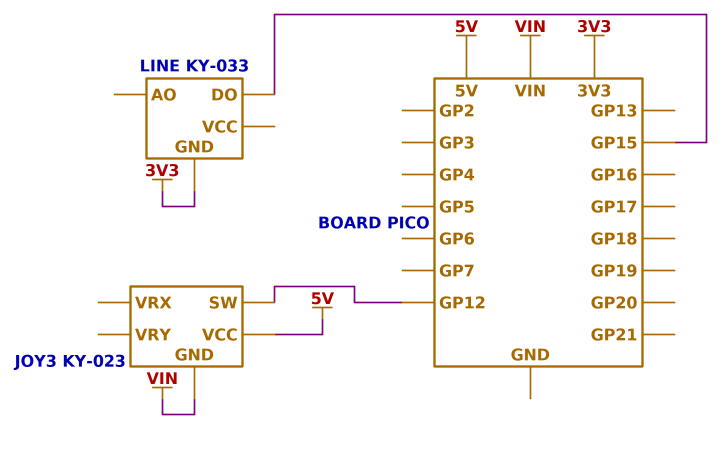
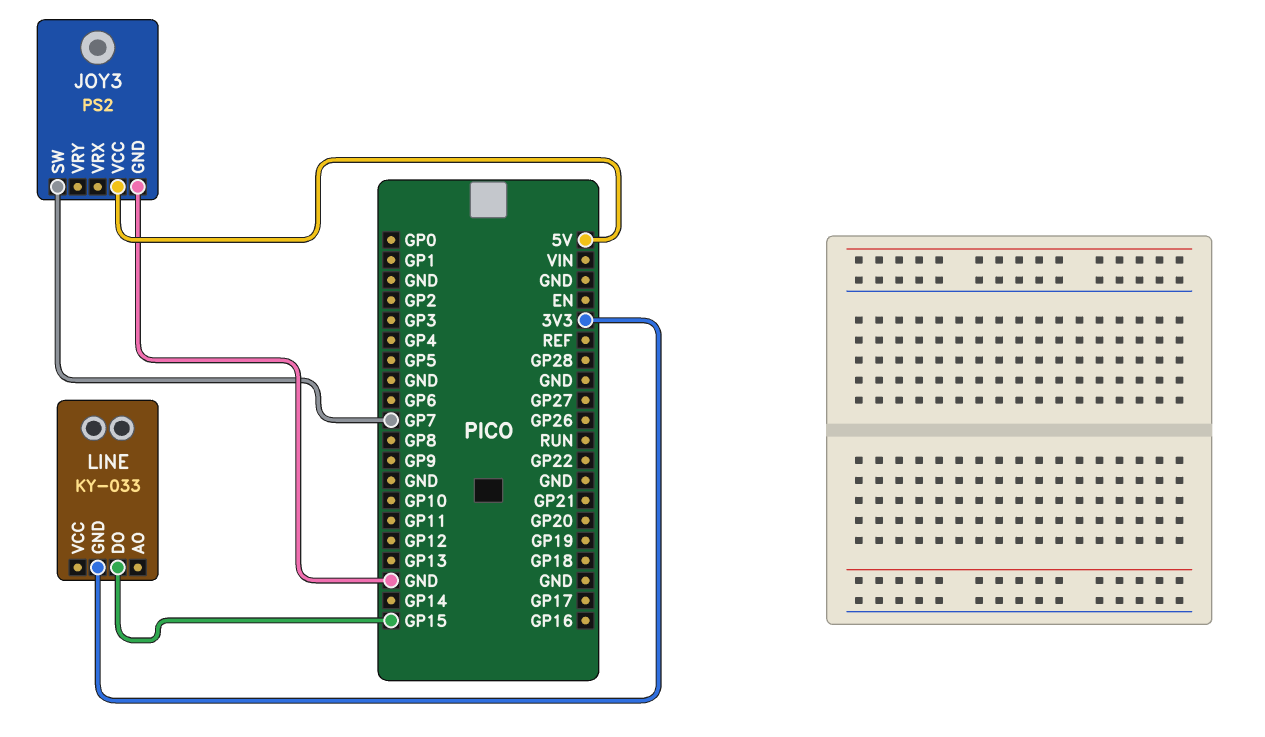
JOY3: KY-023 -> PS2
JOY3 pin GND: VIN -> GND
JOY3 pin SW: GP12 -> GP7

